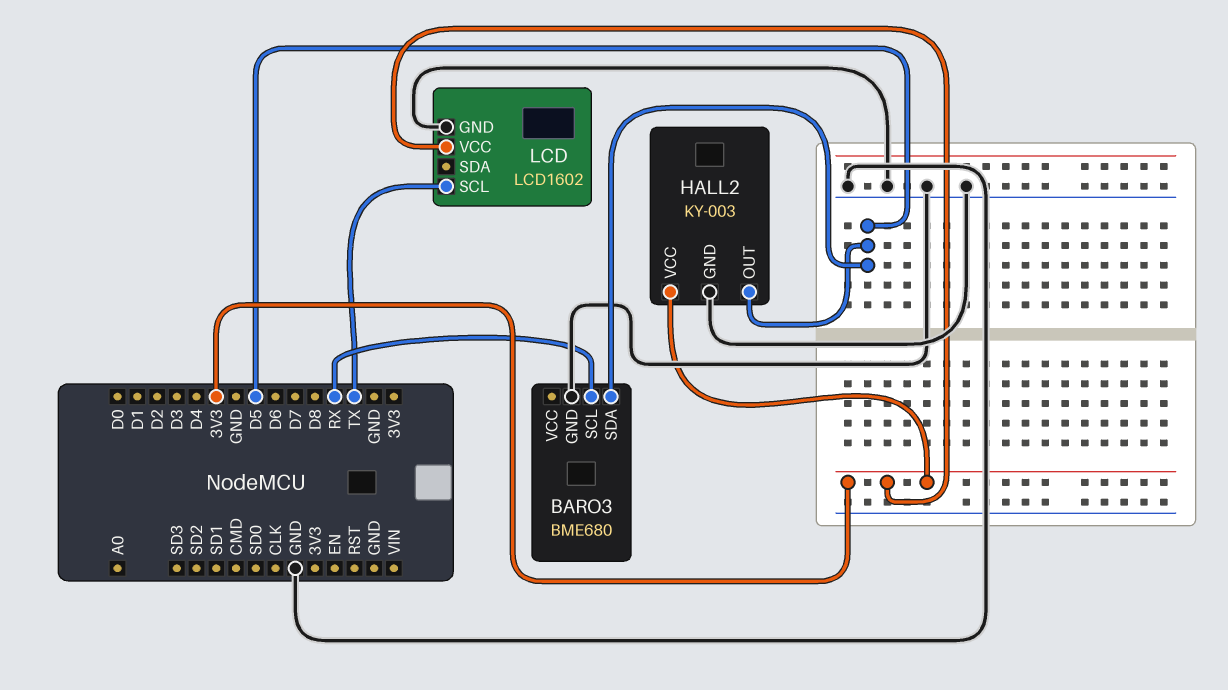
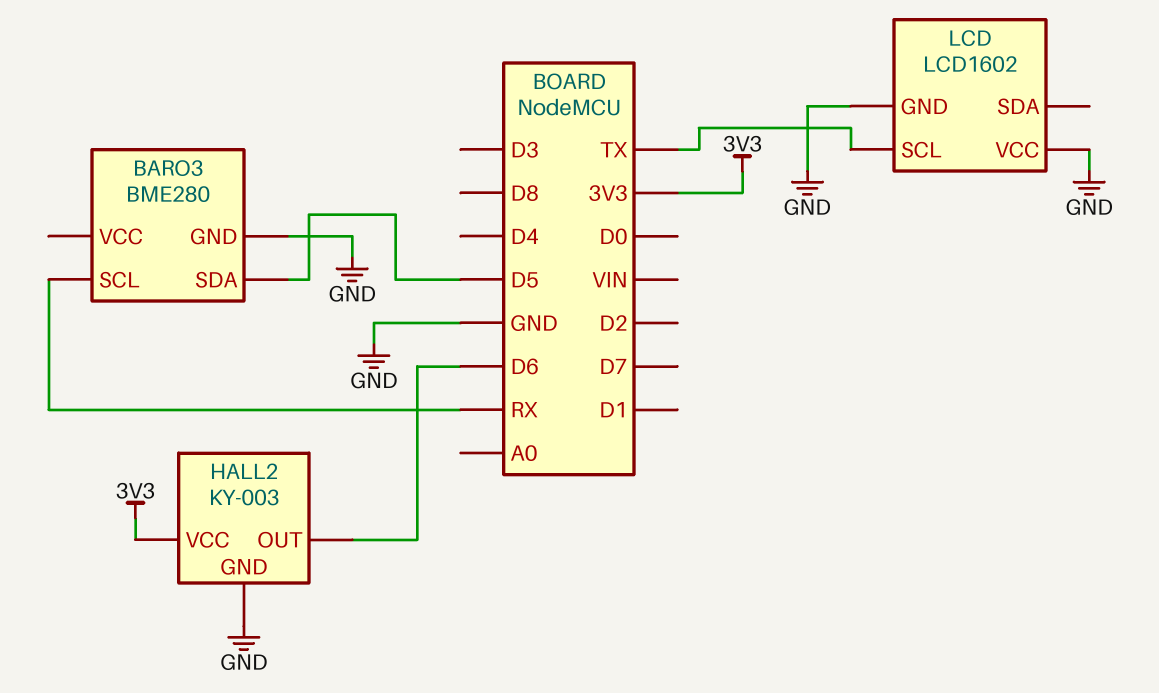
BARO3: BME680 -> BME280
HALL2 pin OUT: D5 -> D6
LCD pin VCC: 3V3 -> GND

